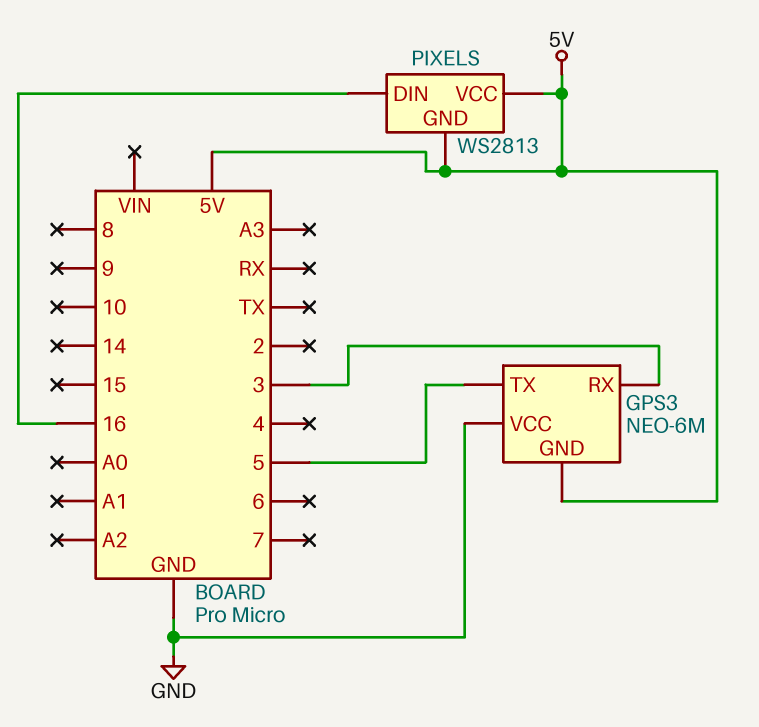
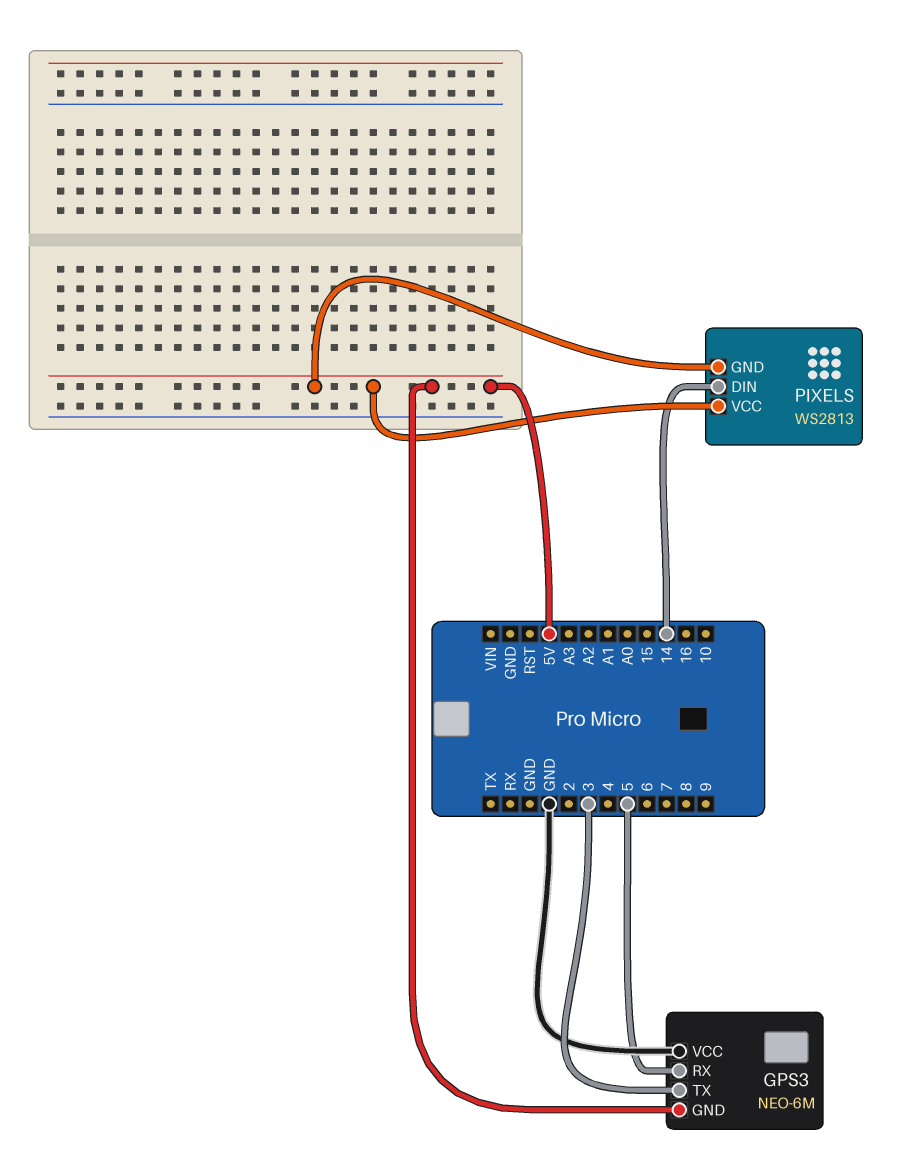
GPS3 pin RX: 3 -> 5
GPS3 pin TX: 5 -> 3
PIXELS pin DIN: 16 -> 14

